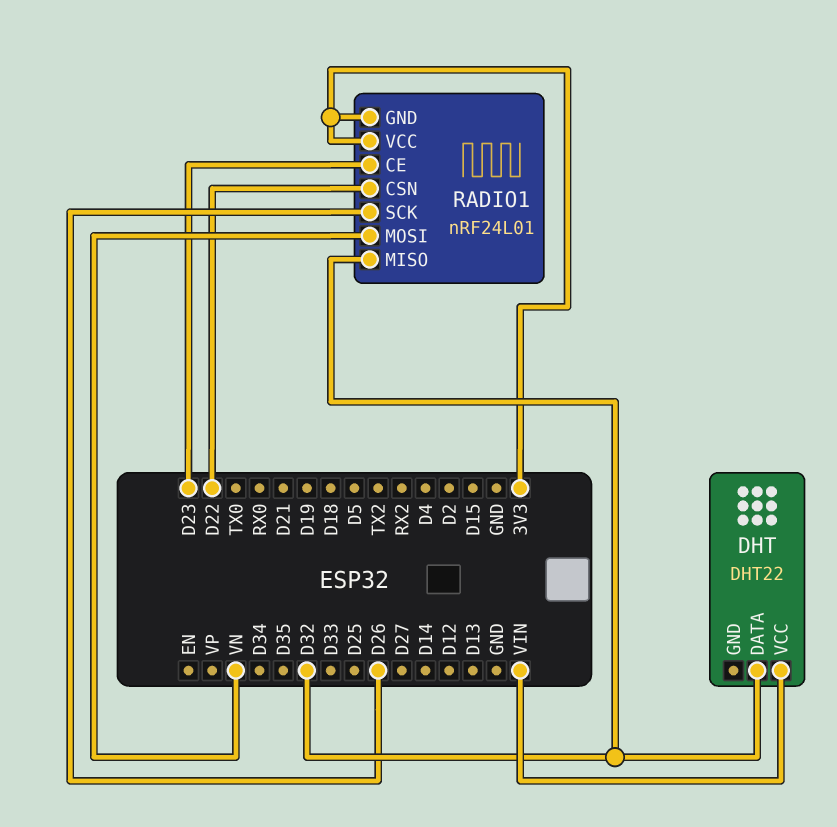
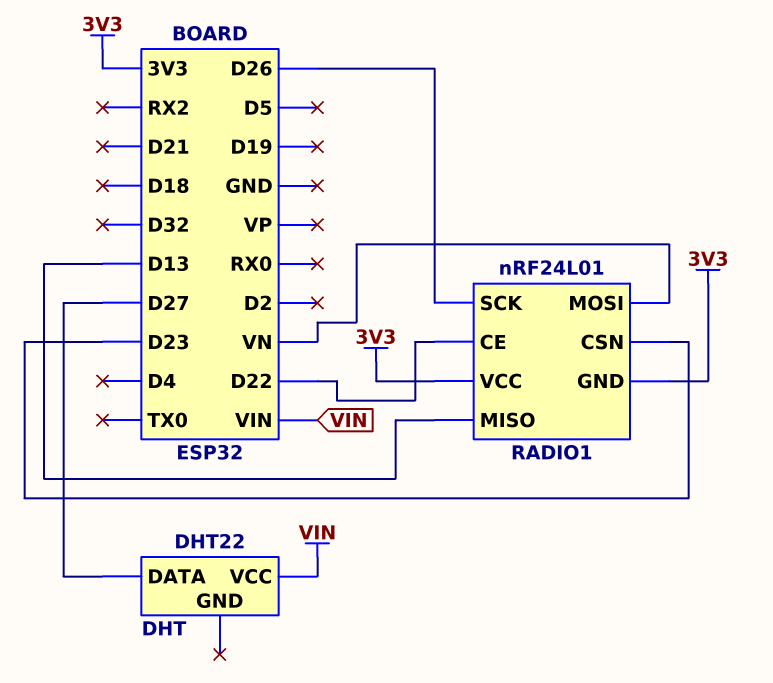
DHT pin DATA: D32 -> D27
RADIO1 pin CE: D23 -> D22
RADIO1 pin CSN: D22 -> D23
RADIO1 pin MISO: D32 -> D13

